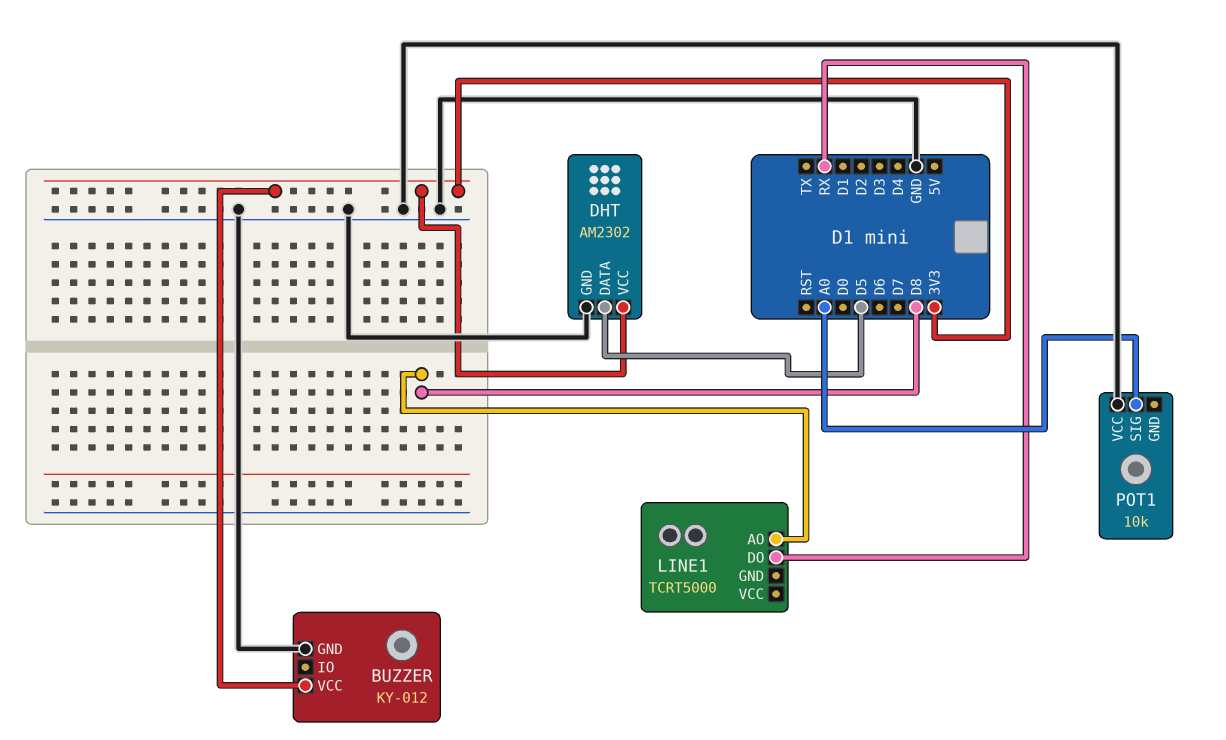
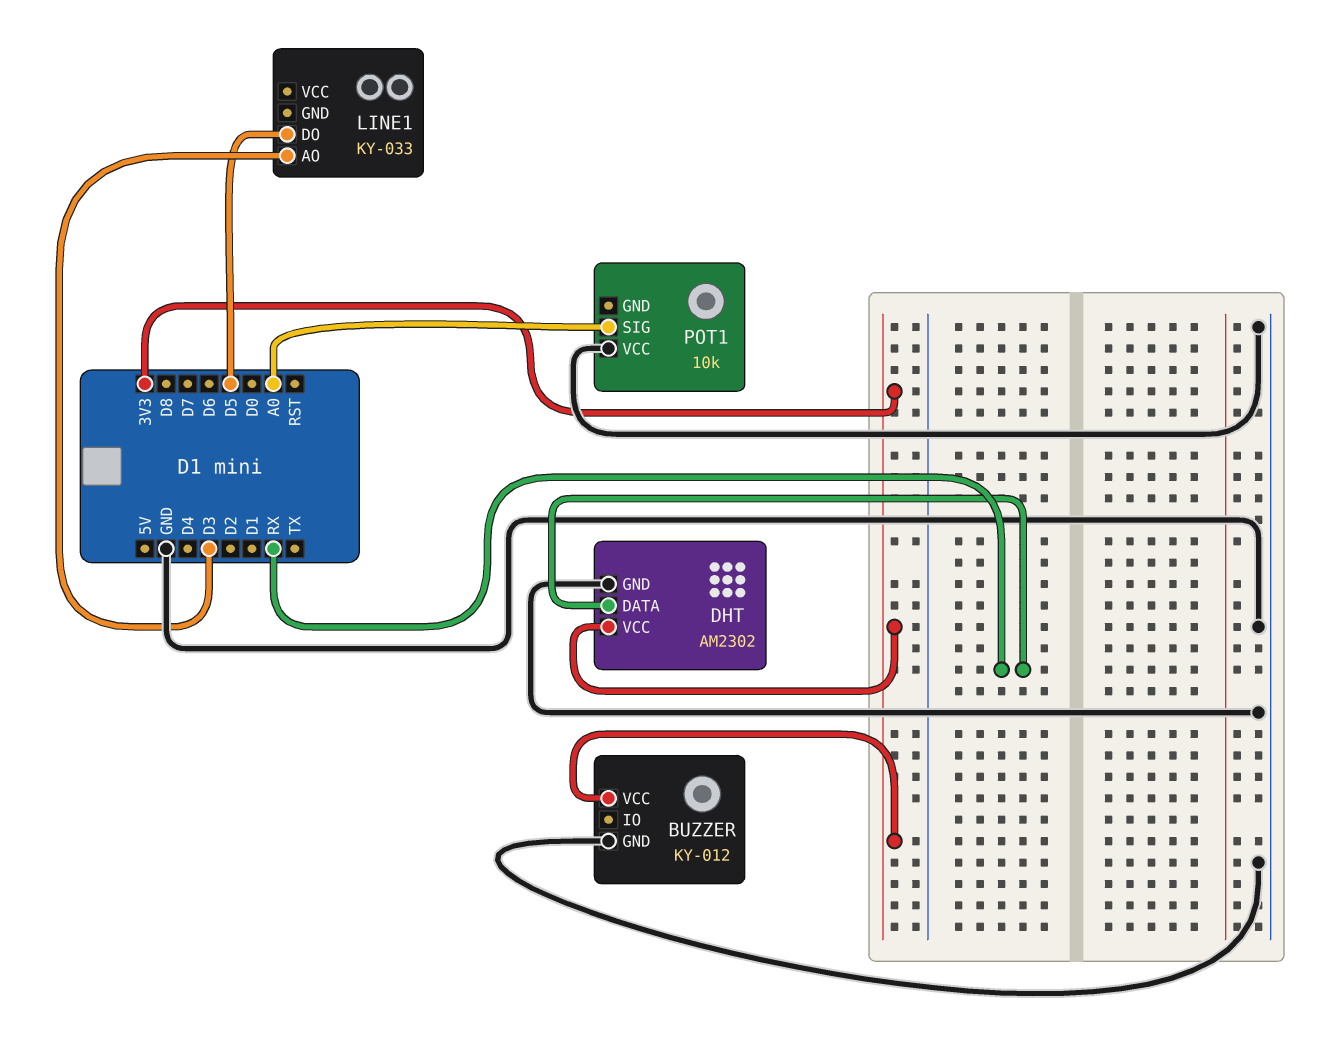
DHT pin DATA: D5 -> RX
LINE1: TCRT5000 -> KY-033
LINE1 pin AO: D8 -> D3
LINE1 pin DO: RX -> D5

